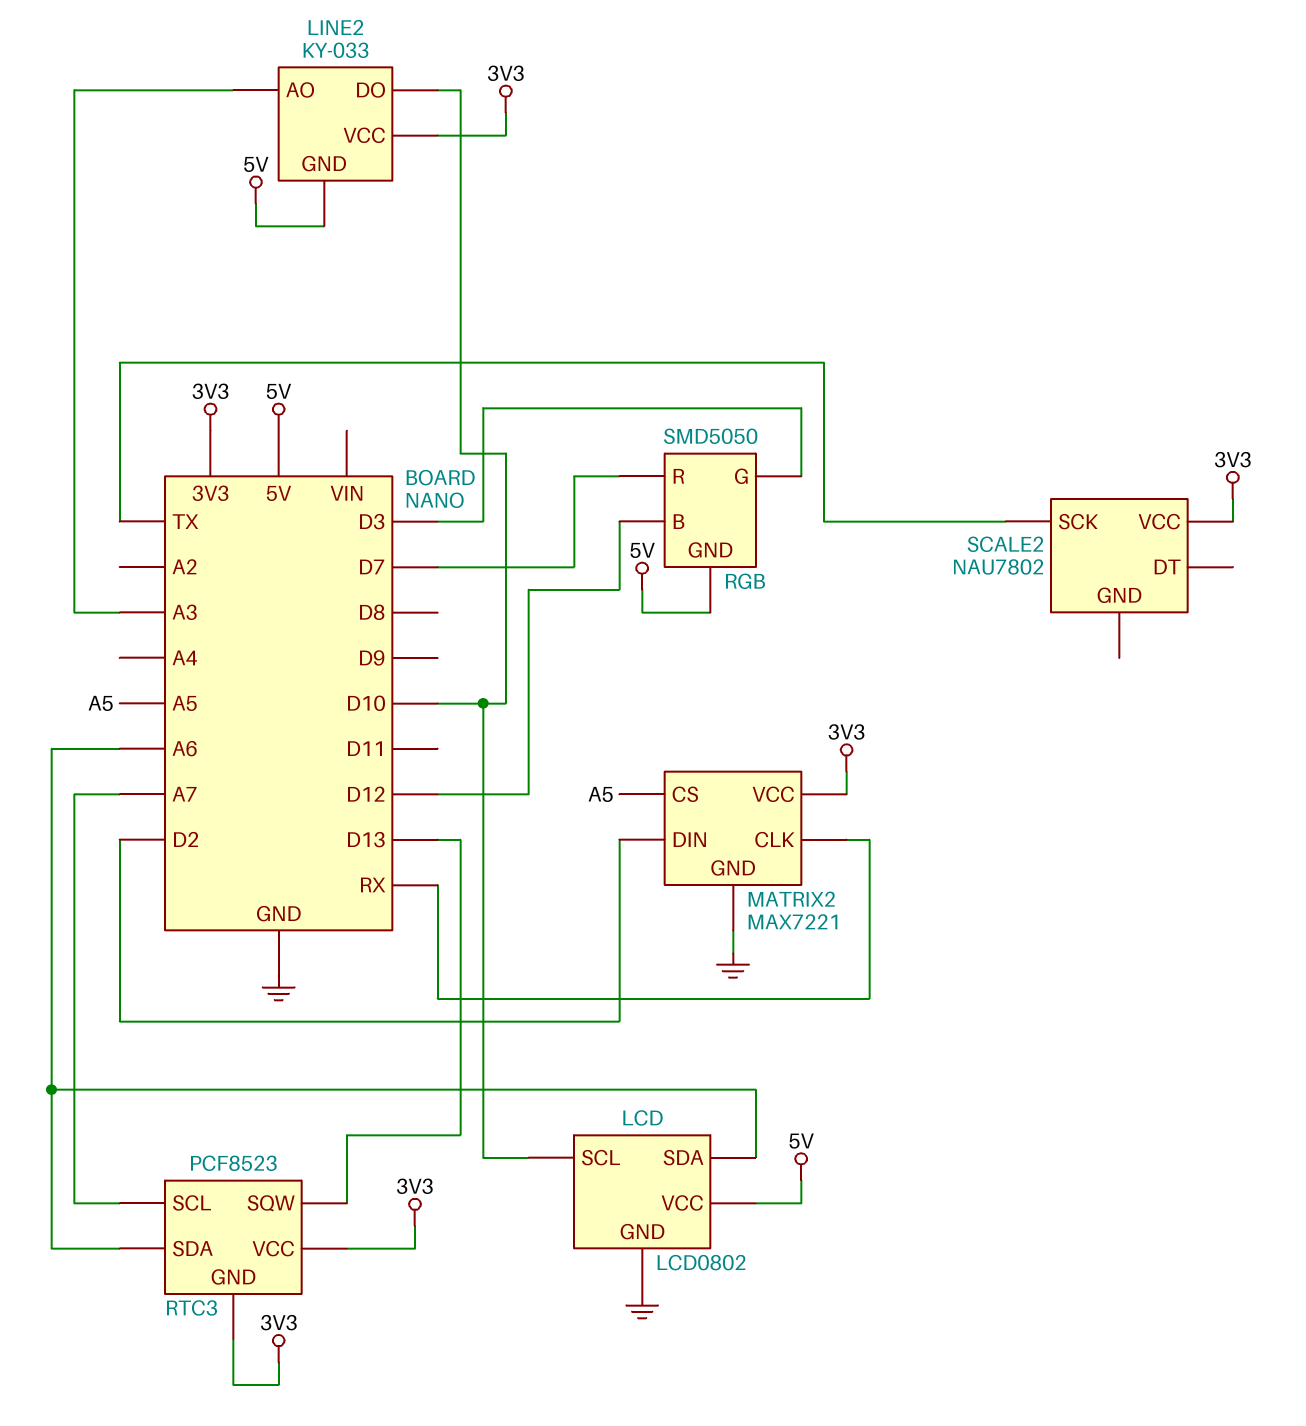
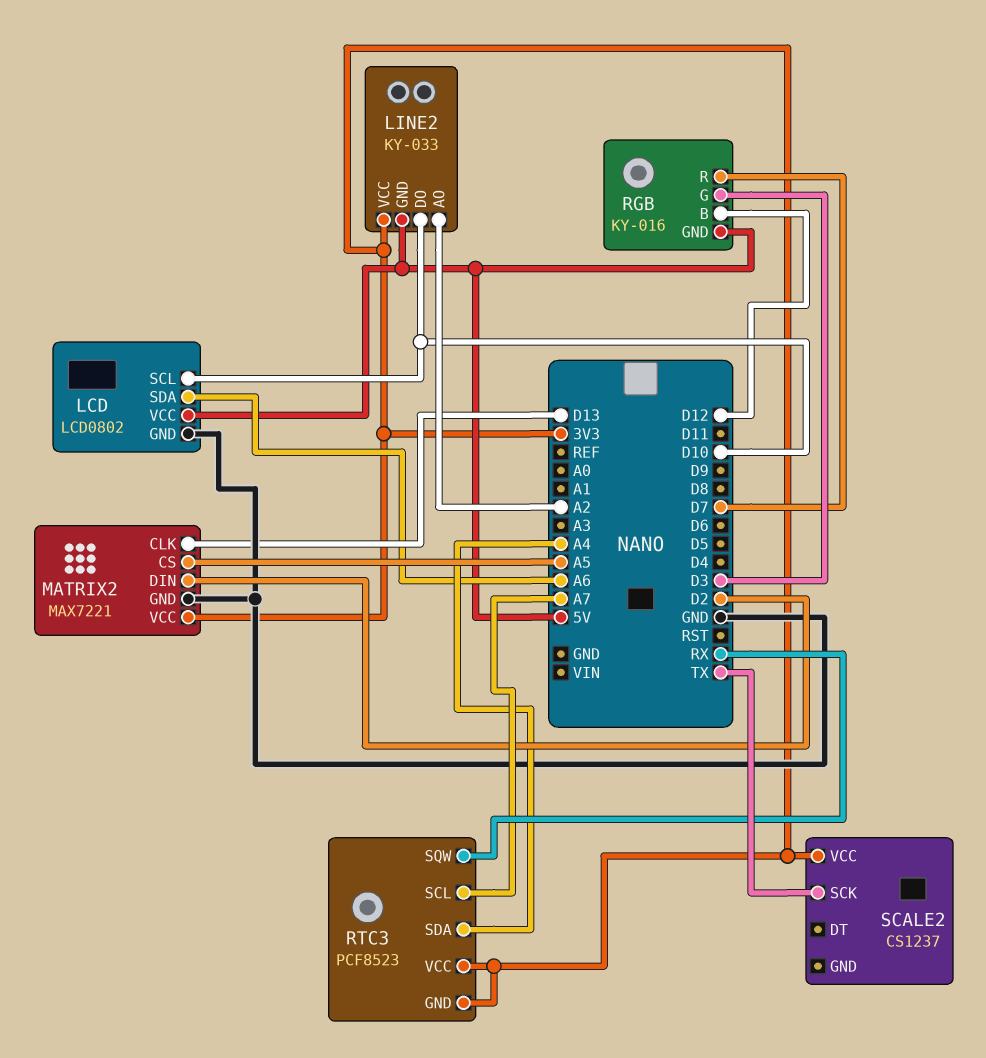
LINE2 pin AO: A3 -> A2
MATRIX2 pin CLK: RX -> D13
RGB: SMD5050 -> KY-016
RTC3 pin SDA: A6 -> A4
RTC3 pin SQW: D13 -> RX
SCALE2: NAU7802 -> CS1237

